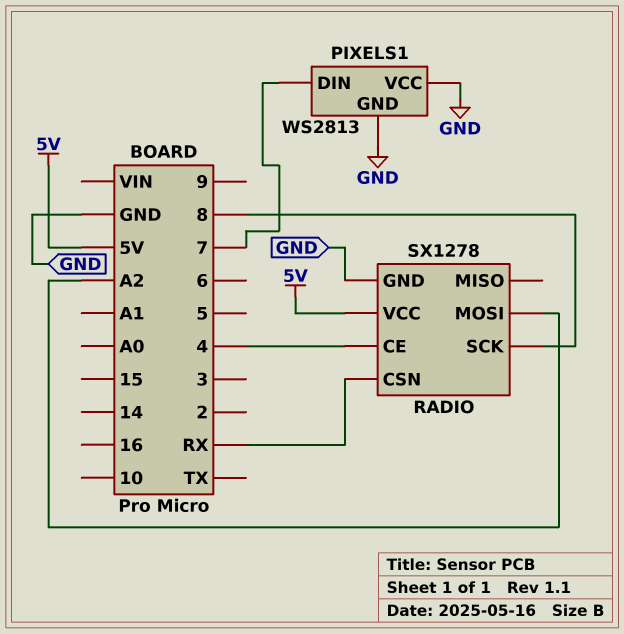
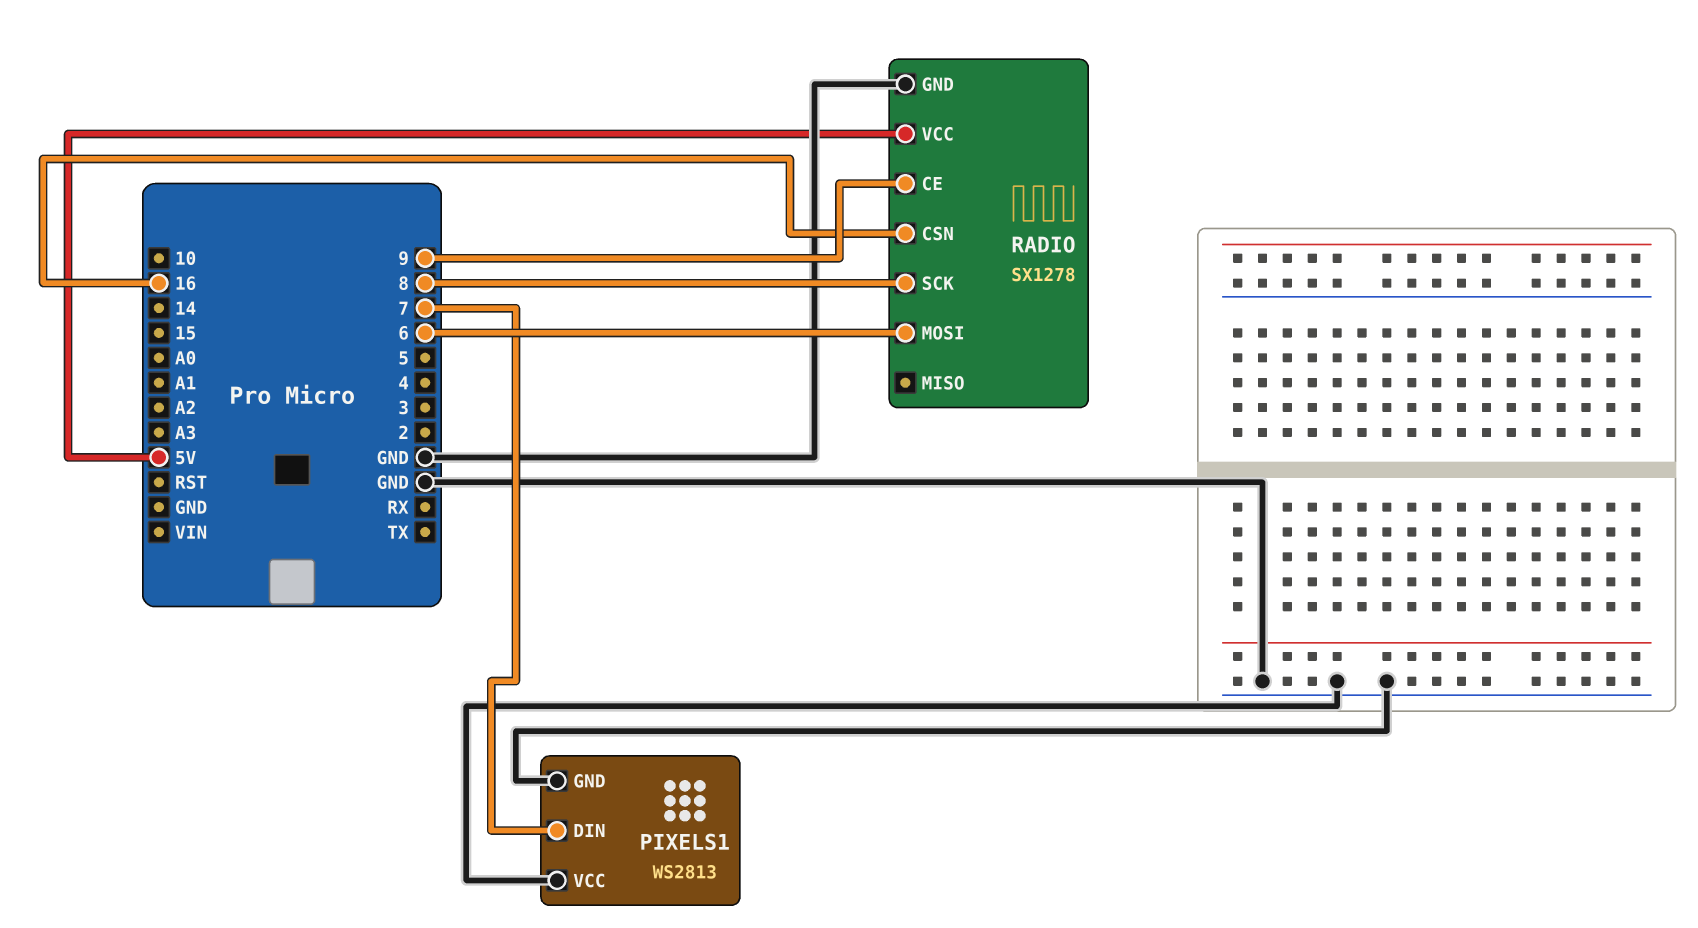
RADIO pin CE: 4 -> 9
RADIO pin CSN: RX -> 16
RADIO pin MOSI: A2 -> 6

